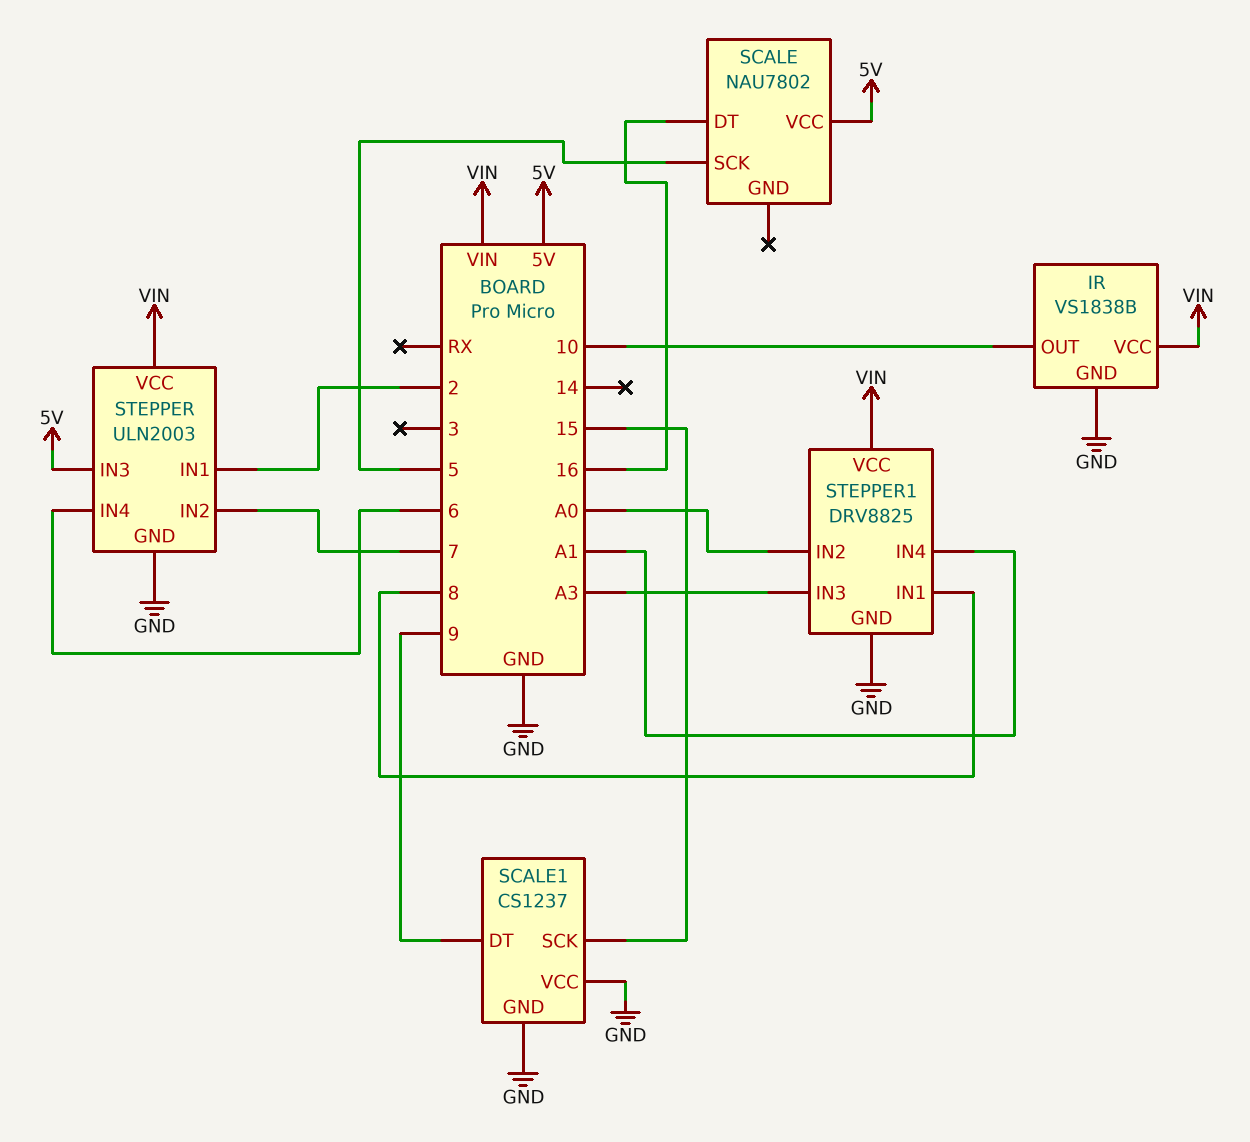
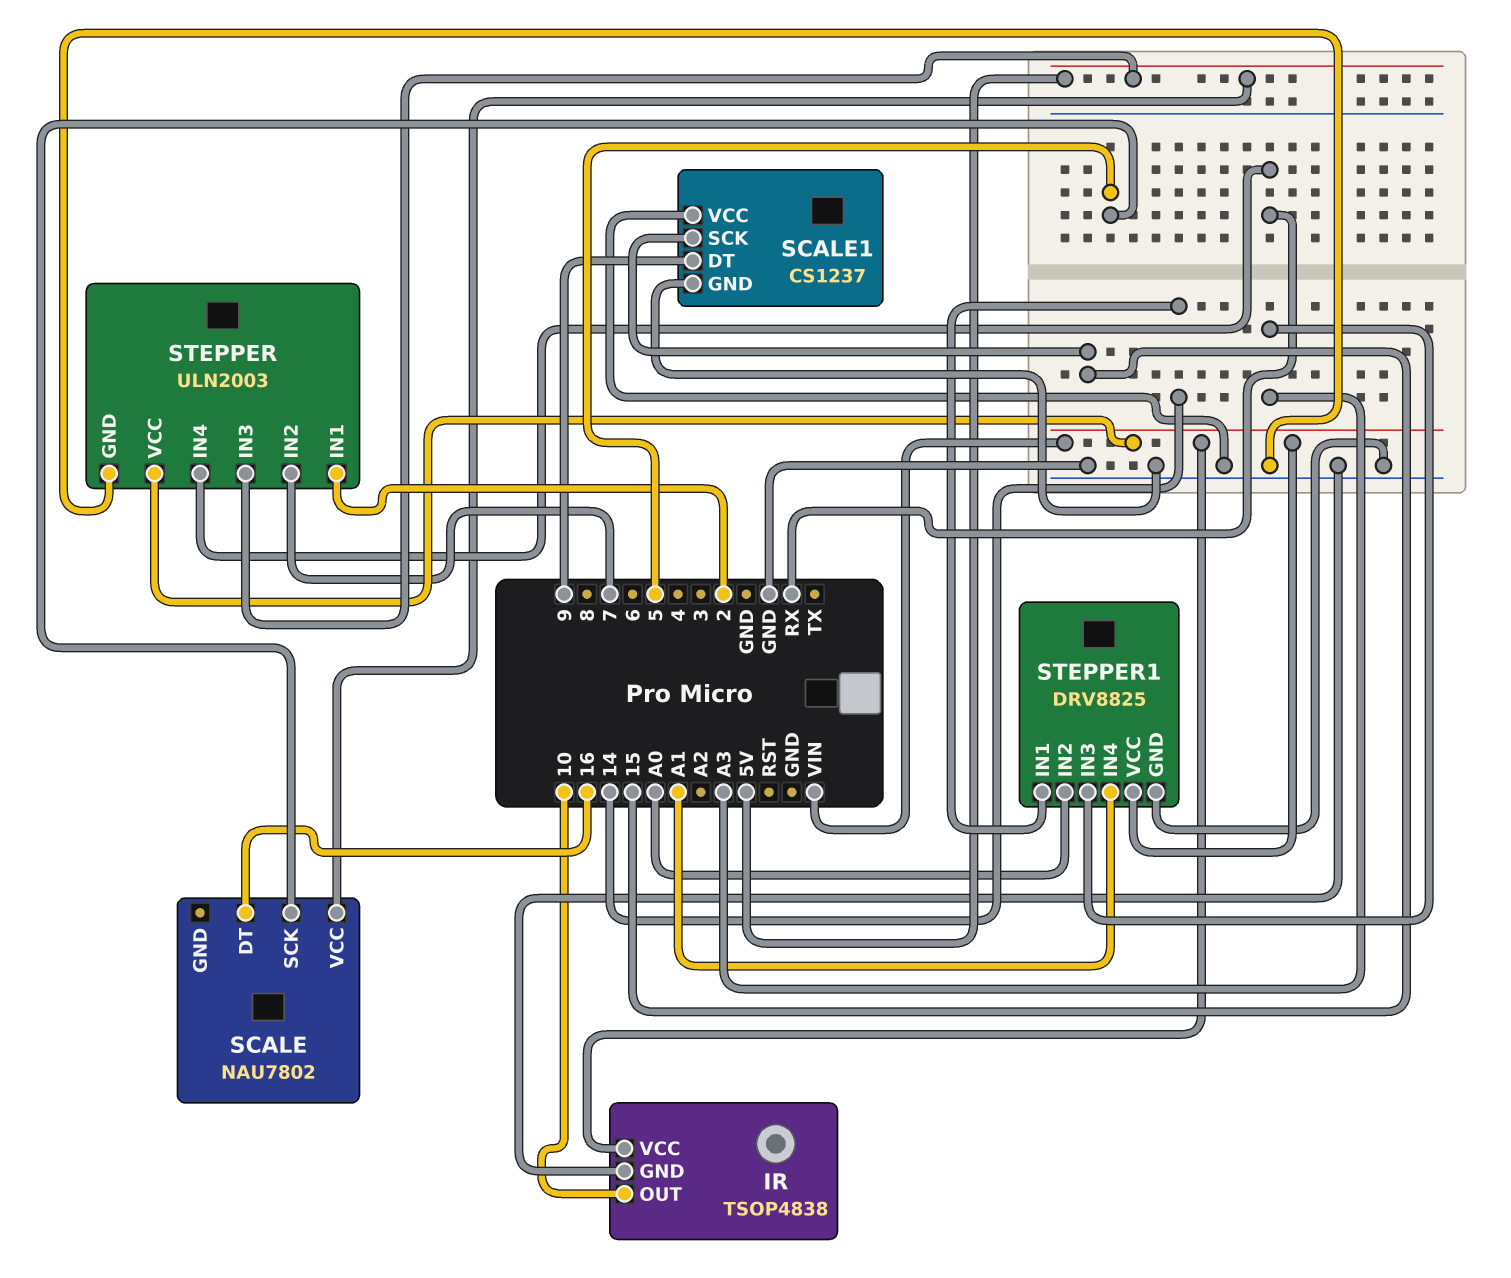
IR: VS1838B -> TSOP4838
STEPPER pin IN4: 6 -> RX
STEPPER1 pin IN1: 8 -> 14

